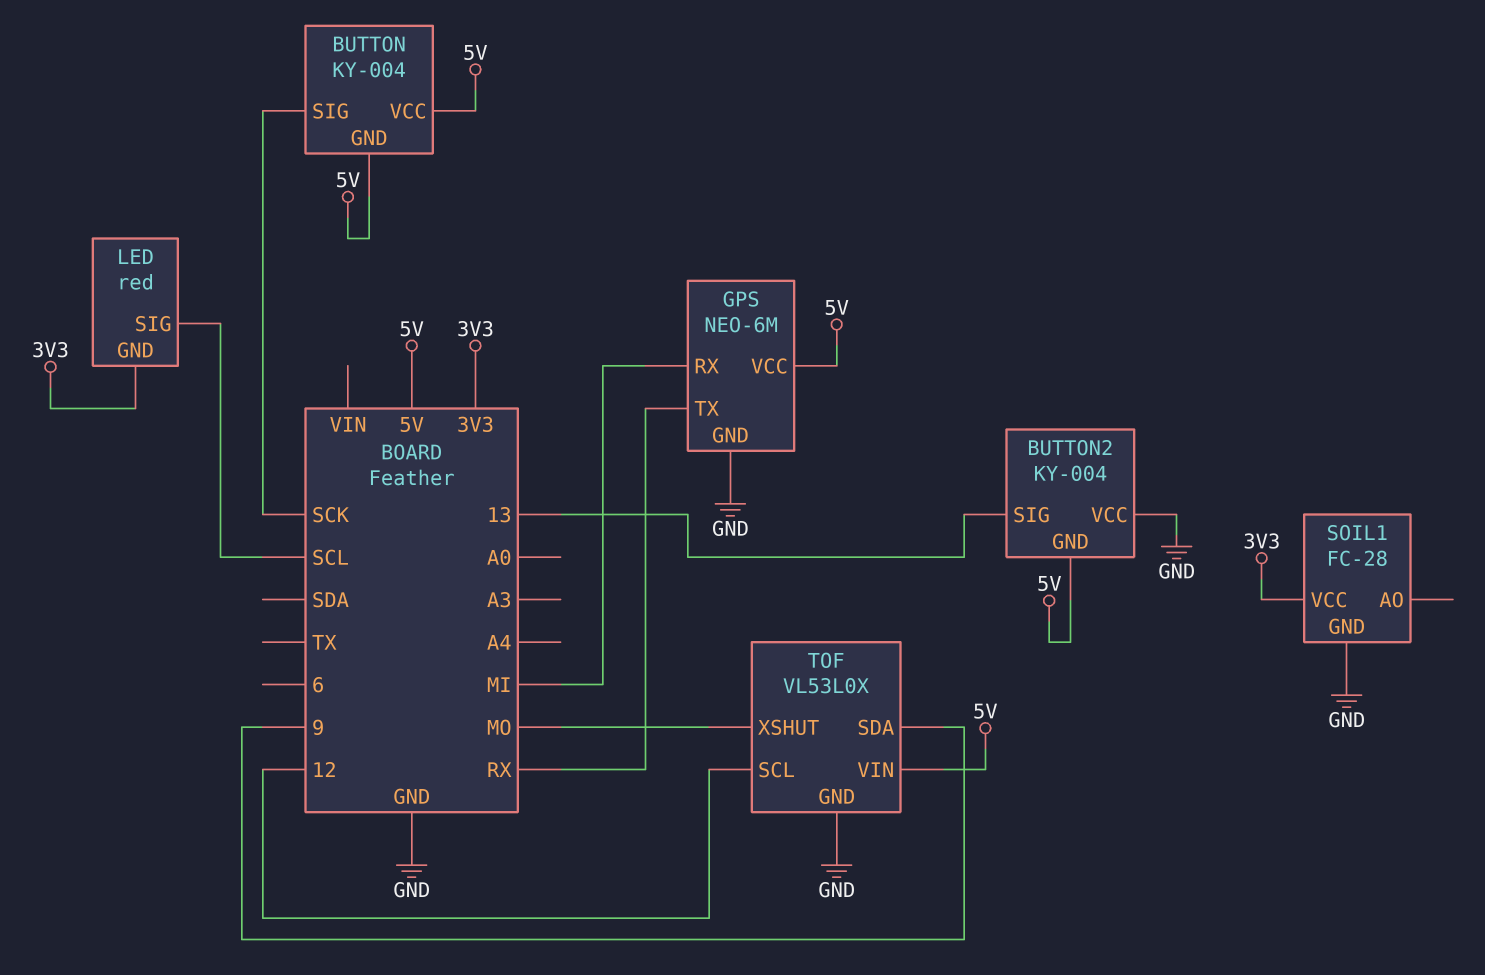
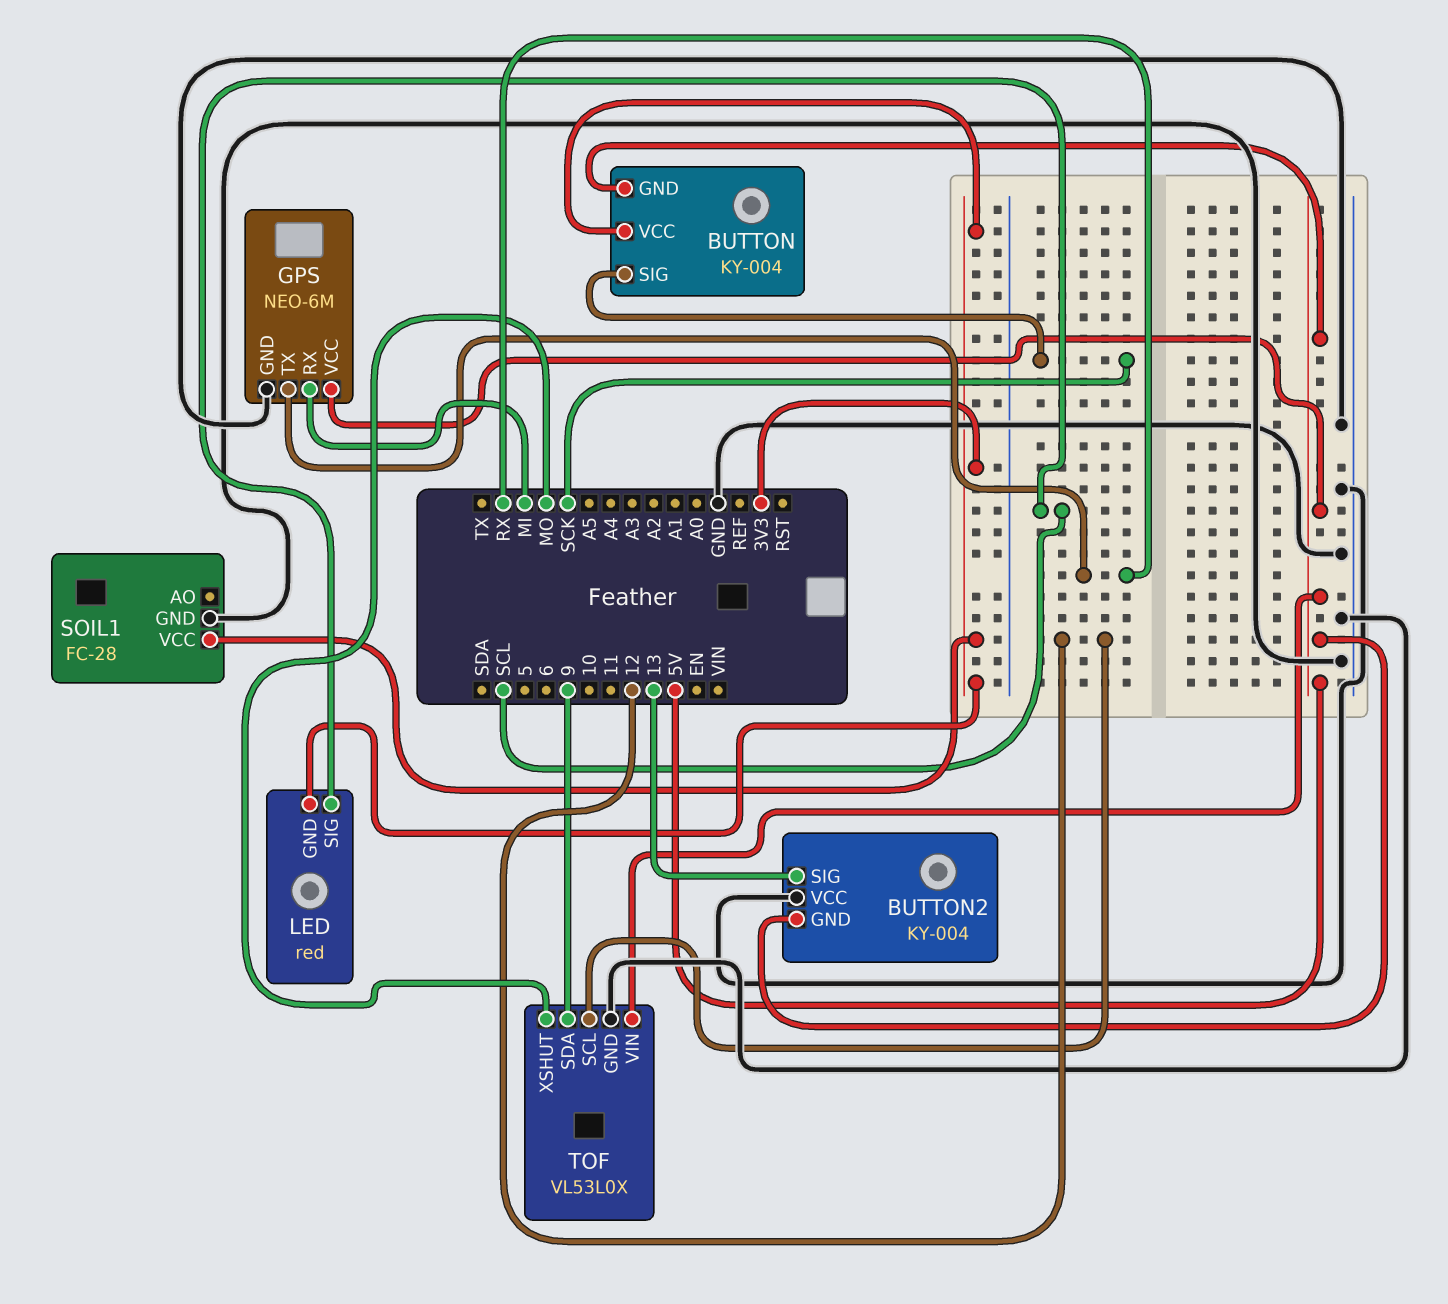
BUTTON pin VCC: 5V -> 3V3

